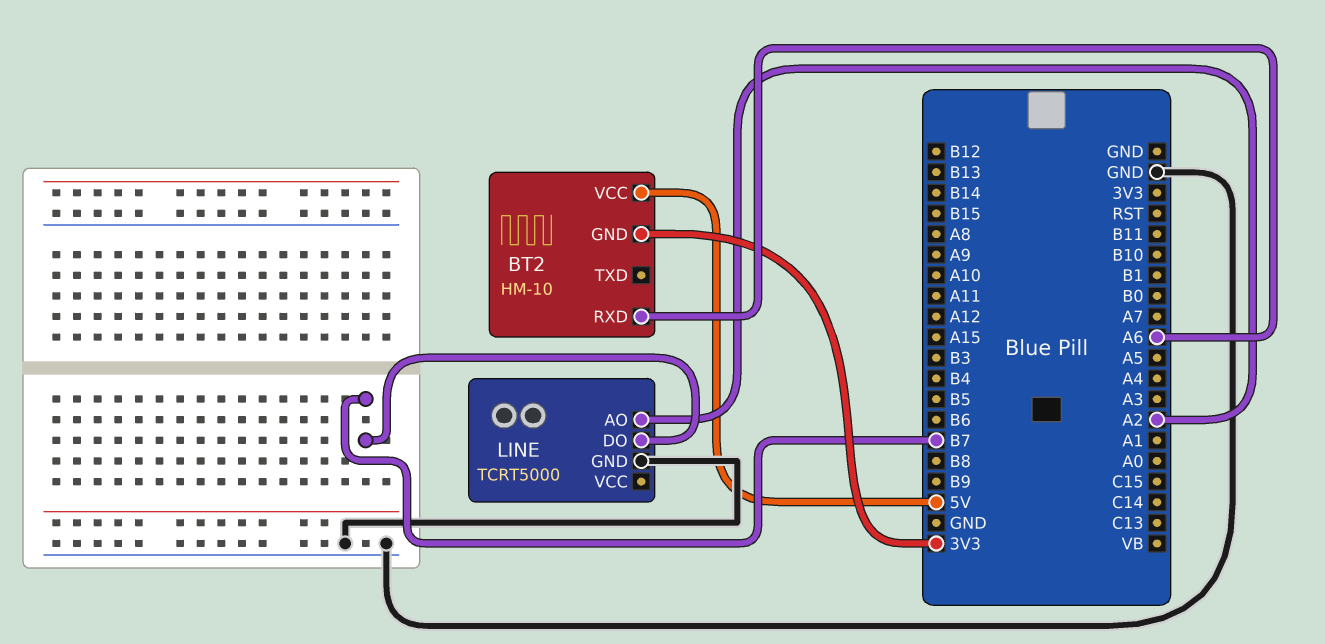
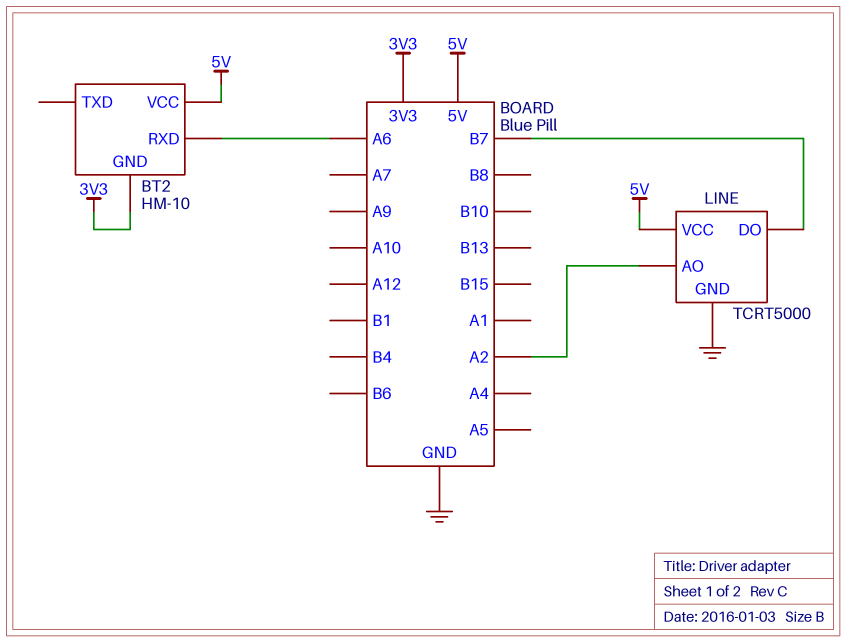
LINE pin VCC: none -> 5V

